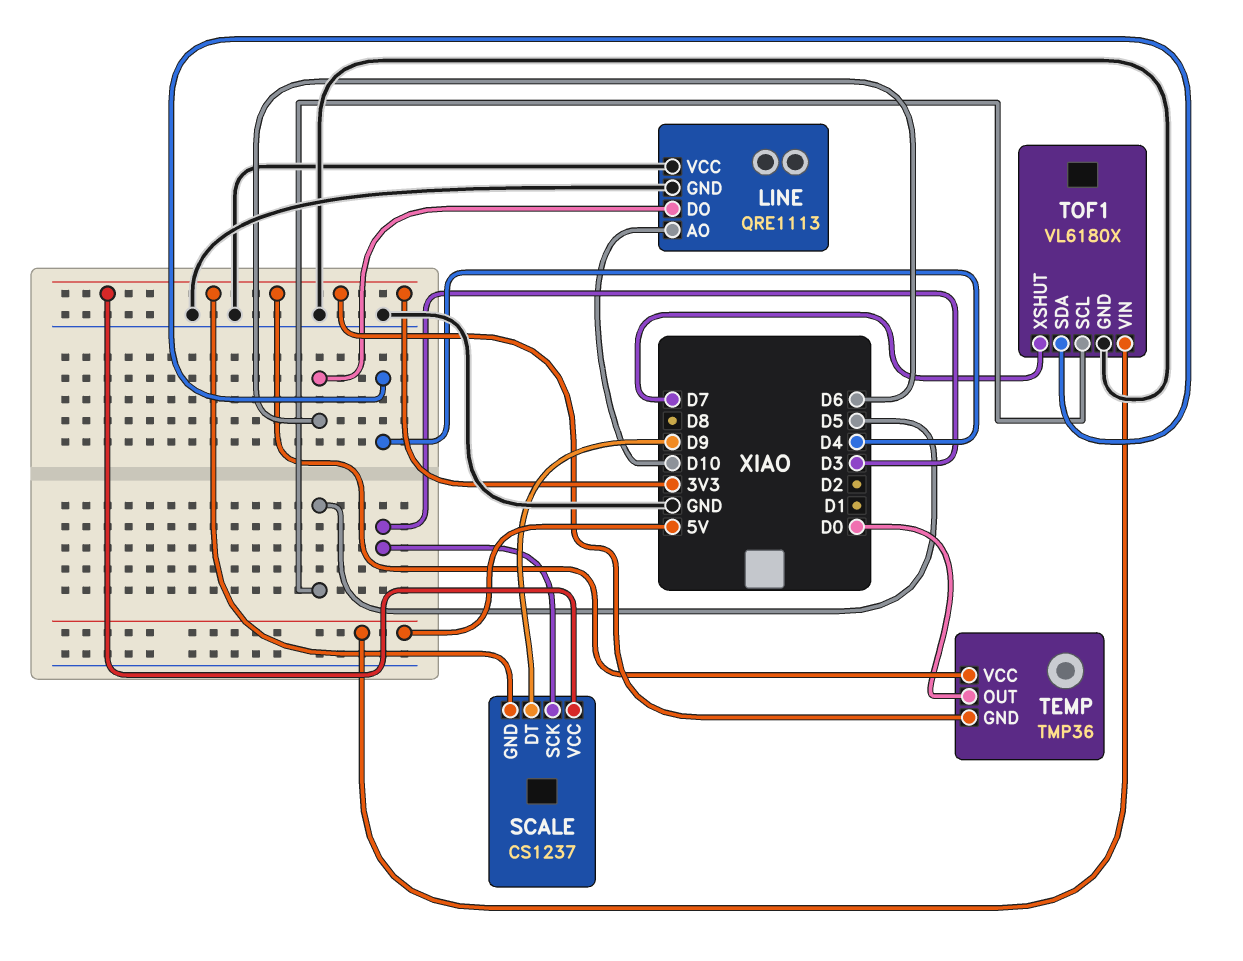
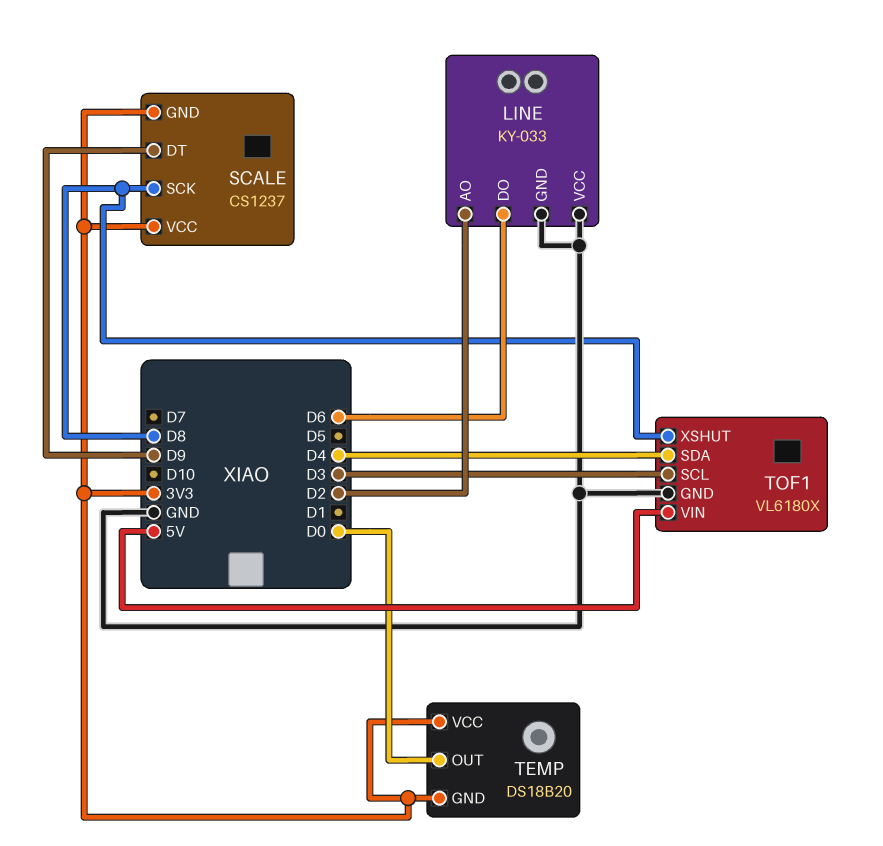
LINE: QRE1113 -> KY-033
LINE pin AO: D10 -> D2
SCALE pin SCK: D3 -> D8
TEMP: TMP36 -> DS18B20
TOF1 pin SCL: D5 -> D3
TOF1 pin XSHUT: D7 -> D8

